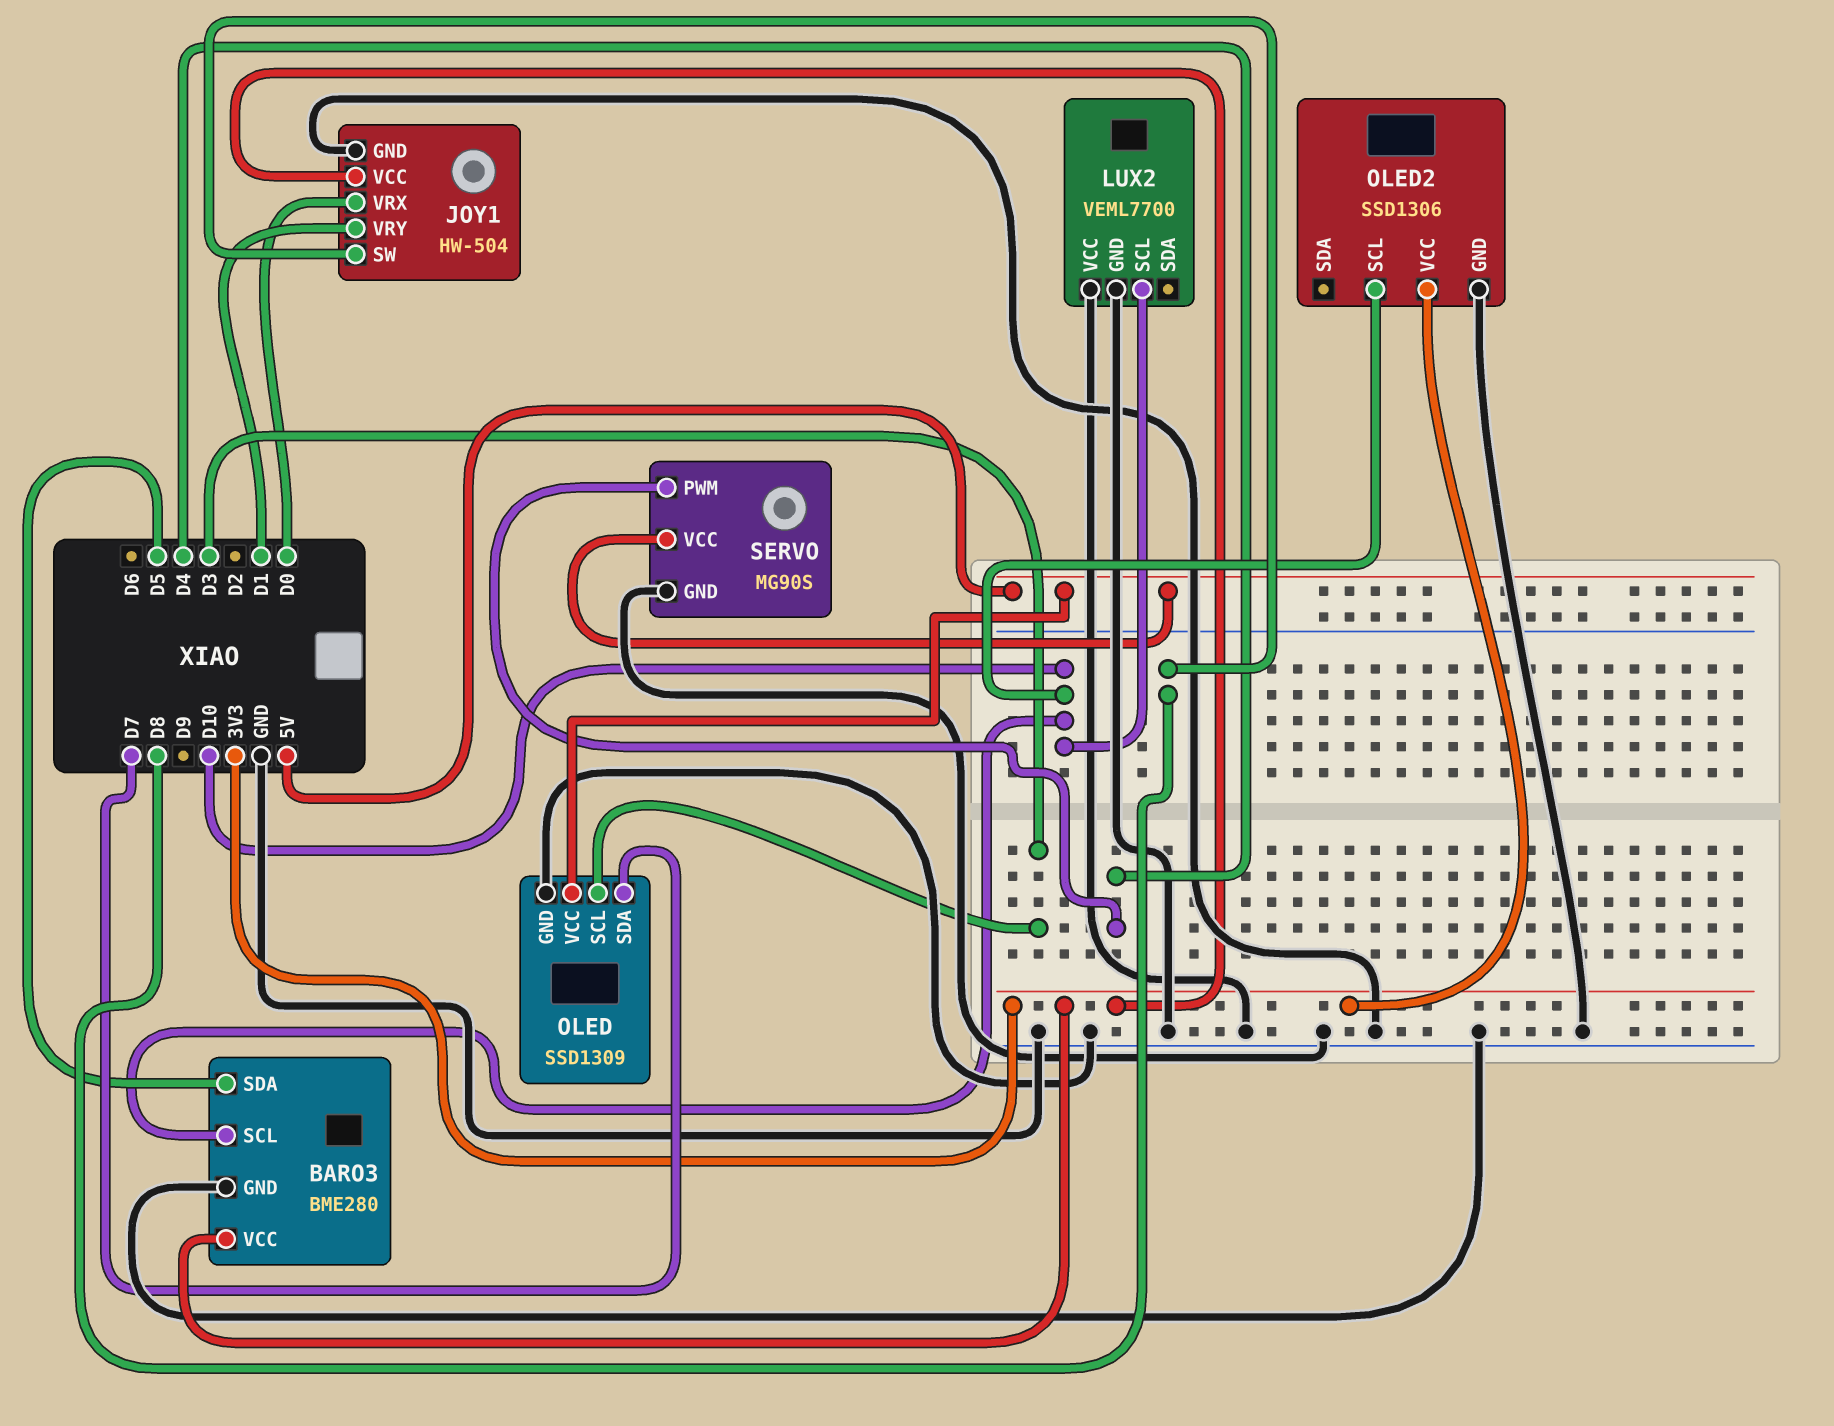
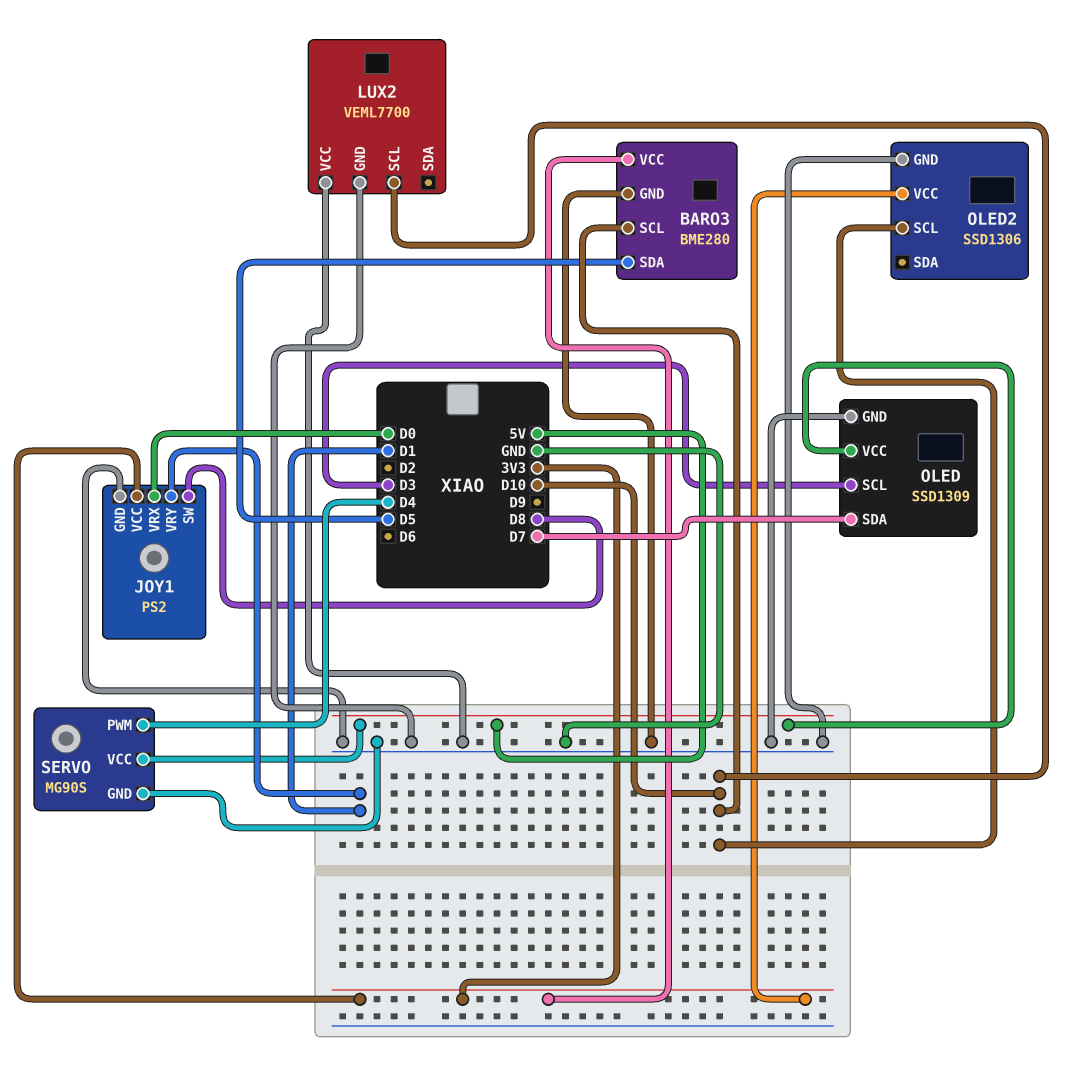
JOY1: HW-504 -> PS2

